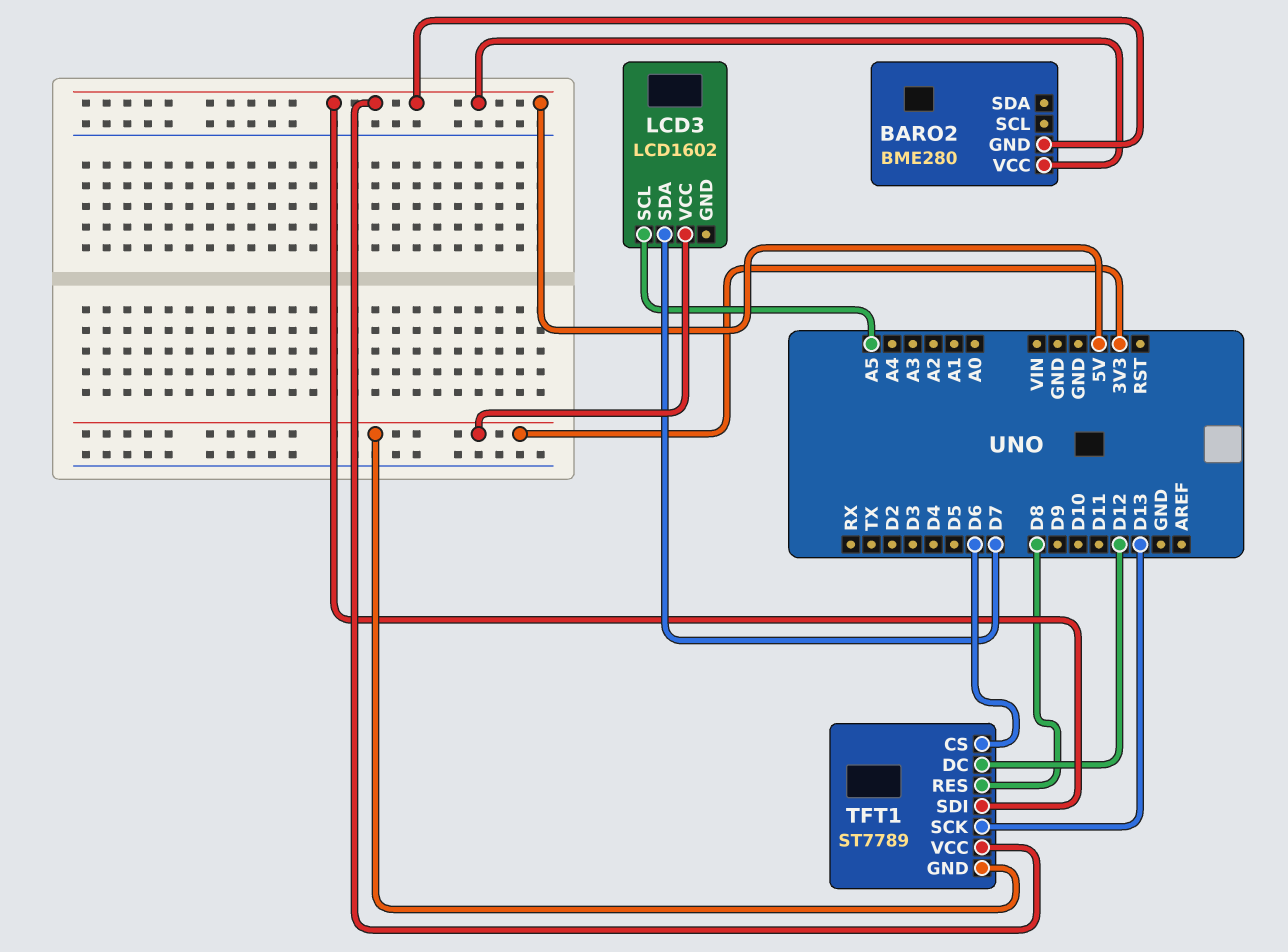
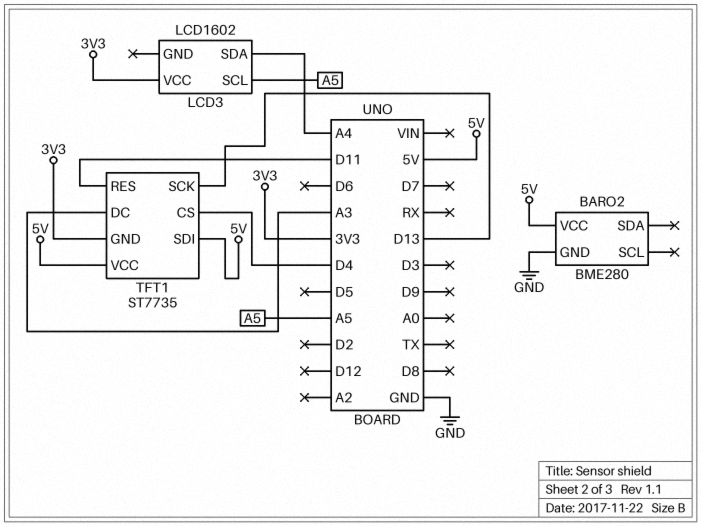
BARO2 pin GND: 5V -> GND
LCD3 pin SDA: D7 -> A4
TFT1: ST7789 -> ST7735
TFT1 pin CS: D6 -> D4
TFT1 pin DC: D12 -> A3
TFT1 pin RES: D8 -> D11

